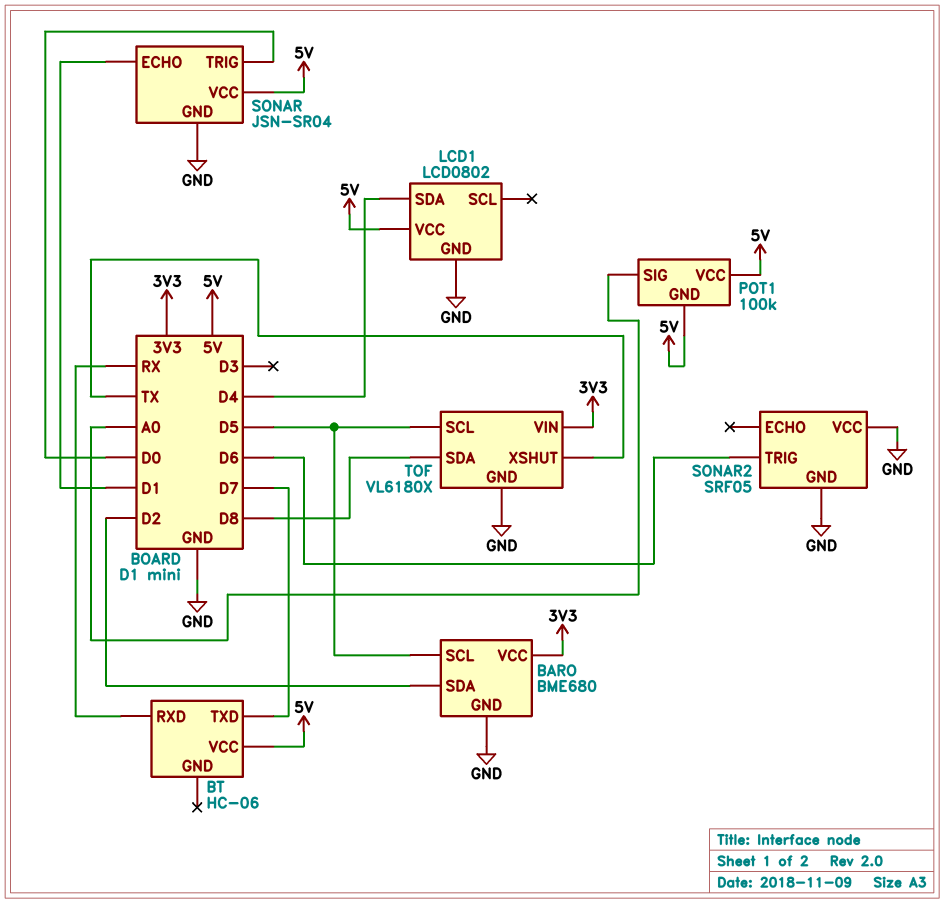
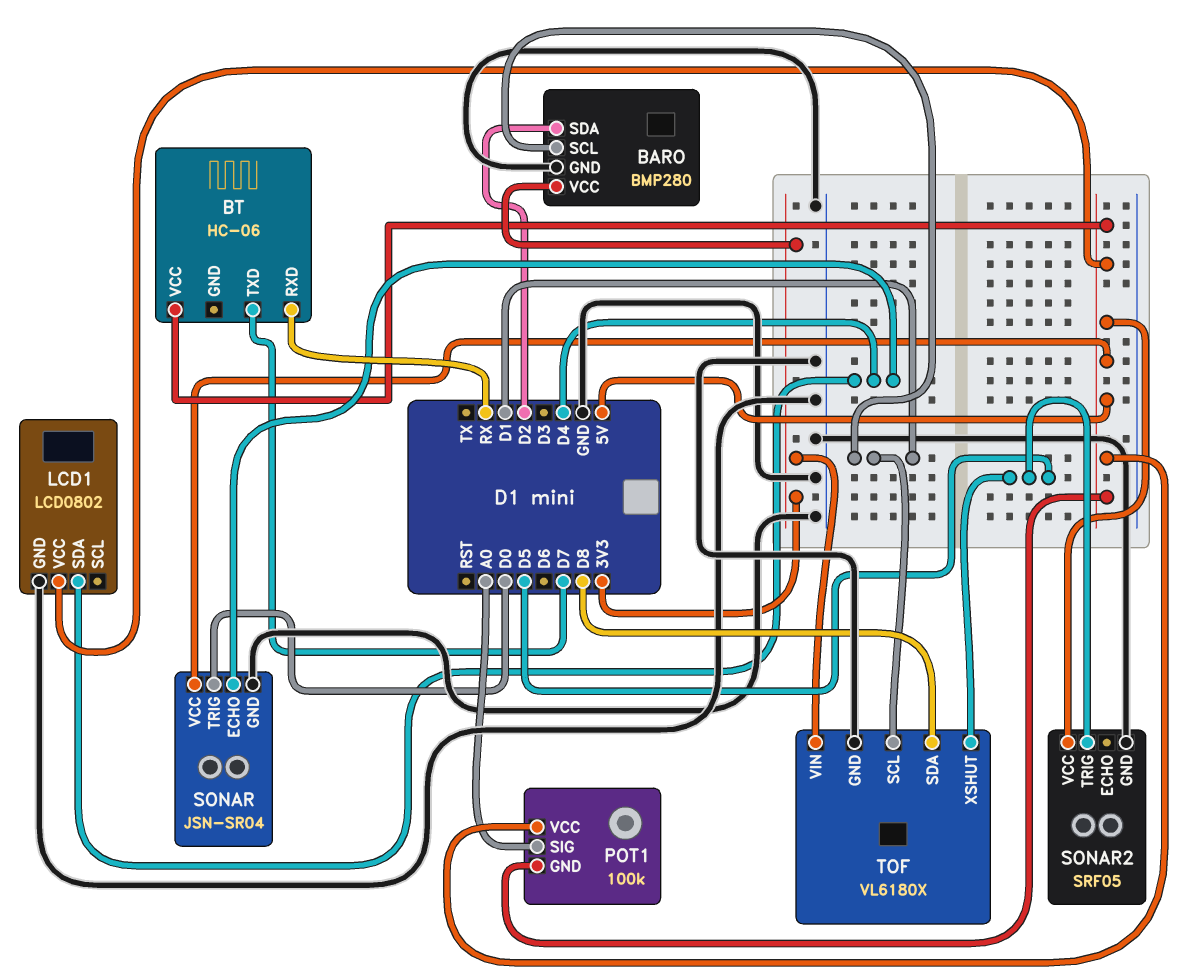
BARO: BME680 -> BMP280
BARO pin SCL: D5 -> D1
SONAR pin ECHO: D1 -> D4
SONAR2 pin TRIG: D6 -> D5
SONAR2 pin VCC: GND -> 5V
TOF pin SCL: D5 -> D1
TOF pin XSHUT: TX -> D5

